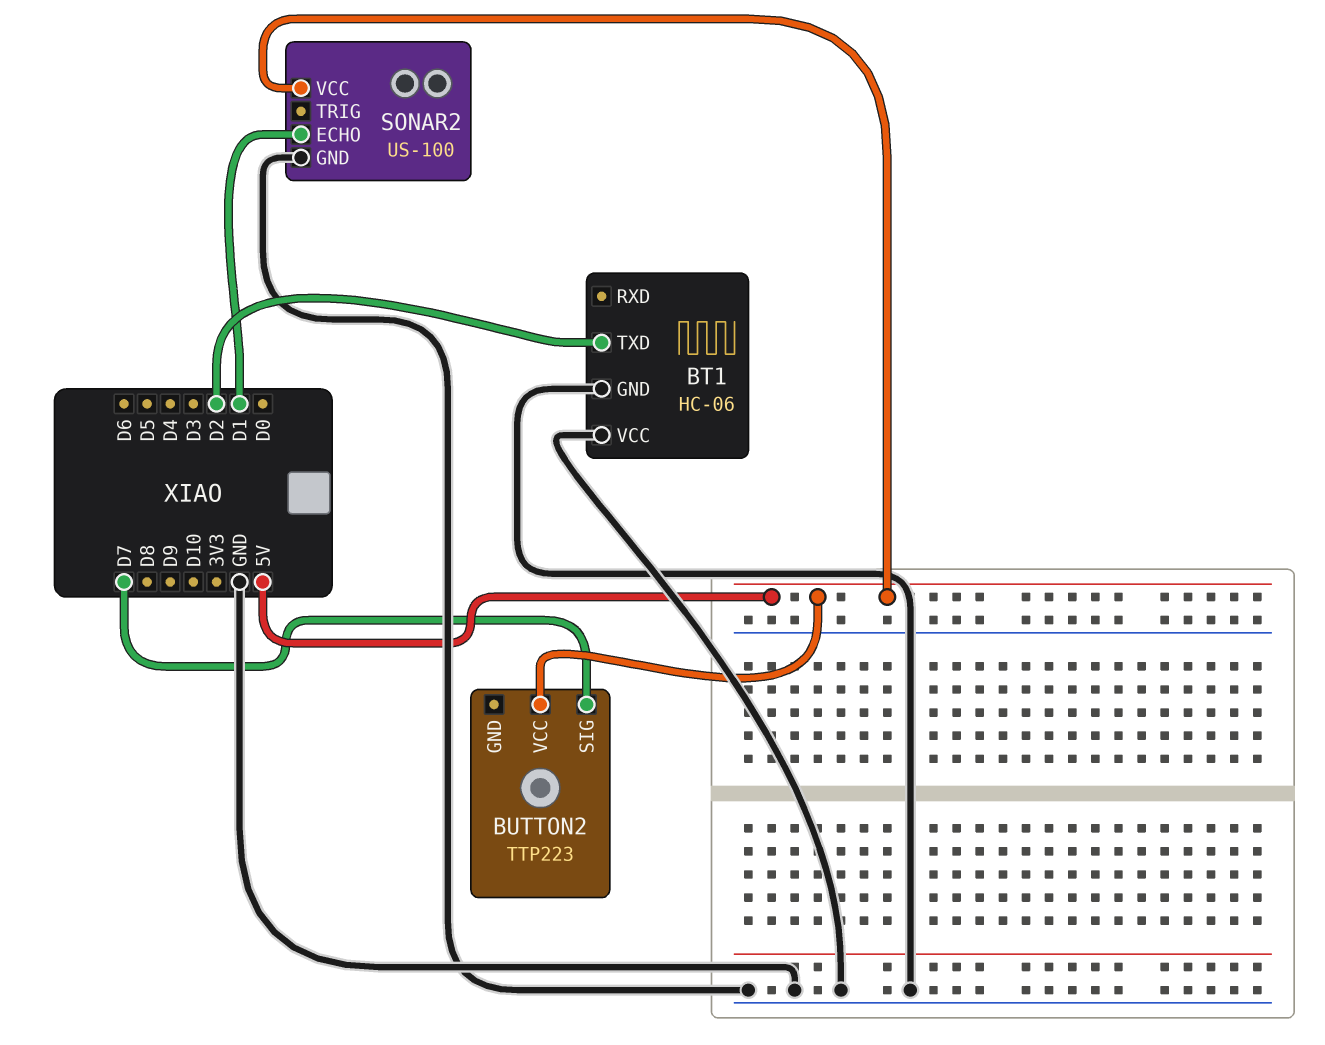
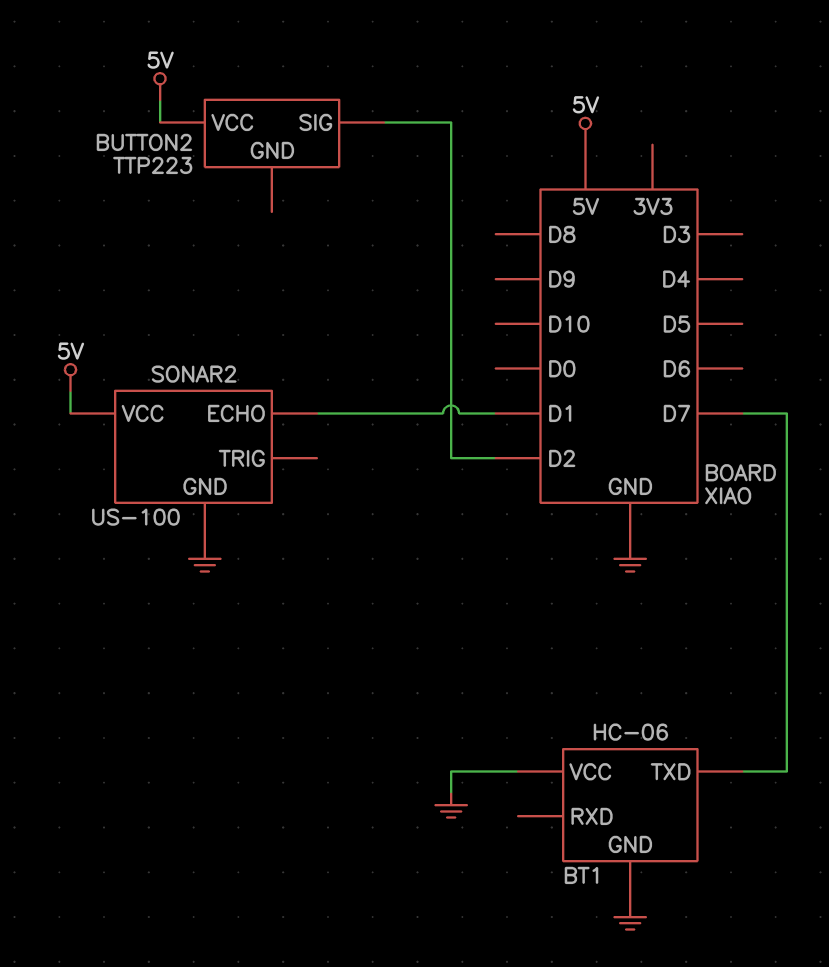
BT1 pin TXD: D2 -> D7
BUTTON2 pin SIG: D7 -> D2

